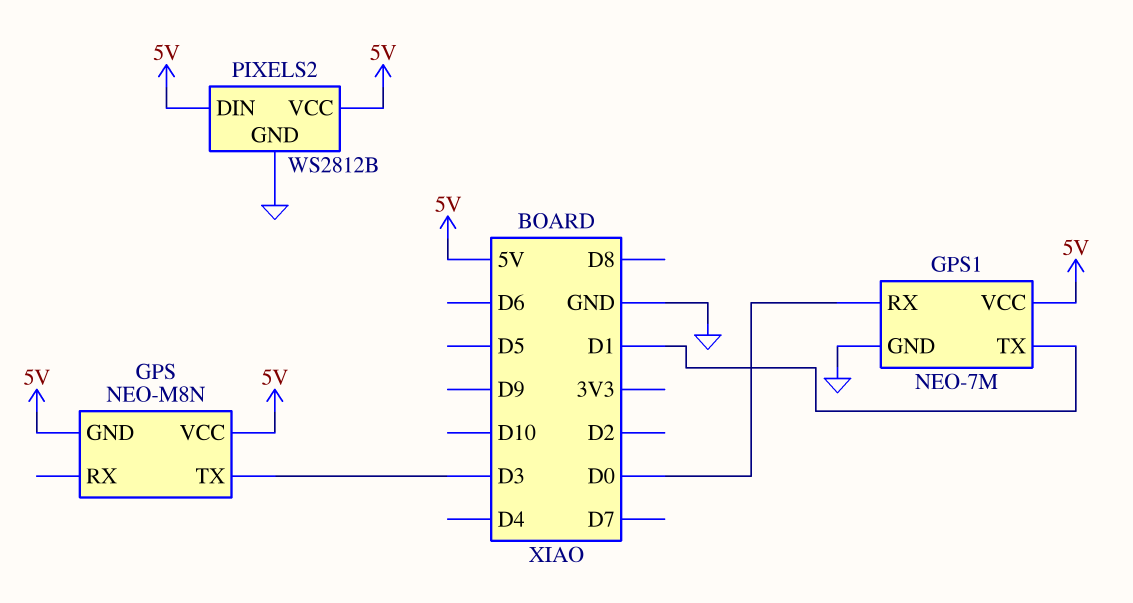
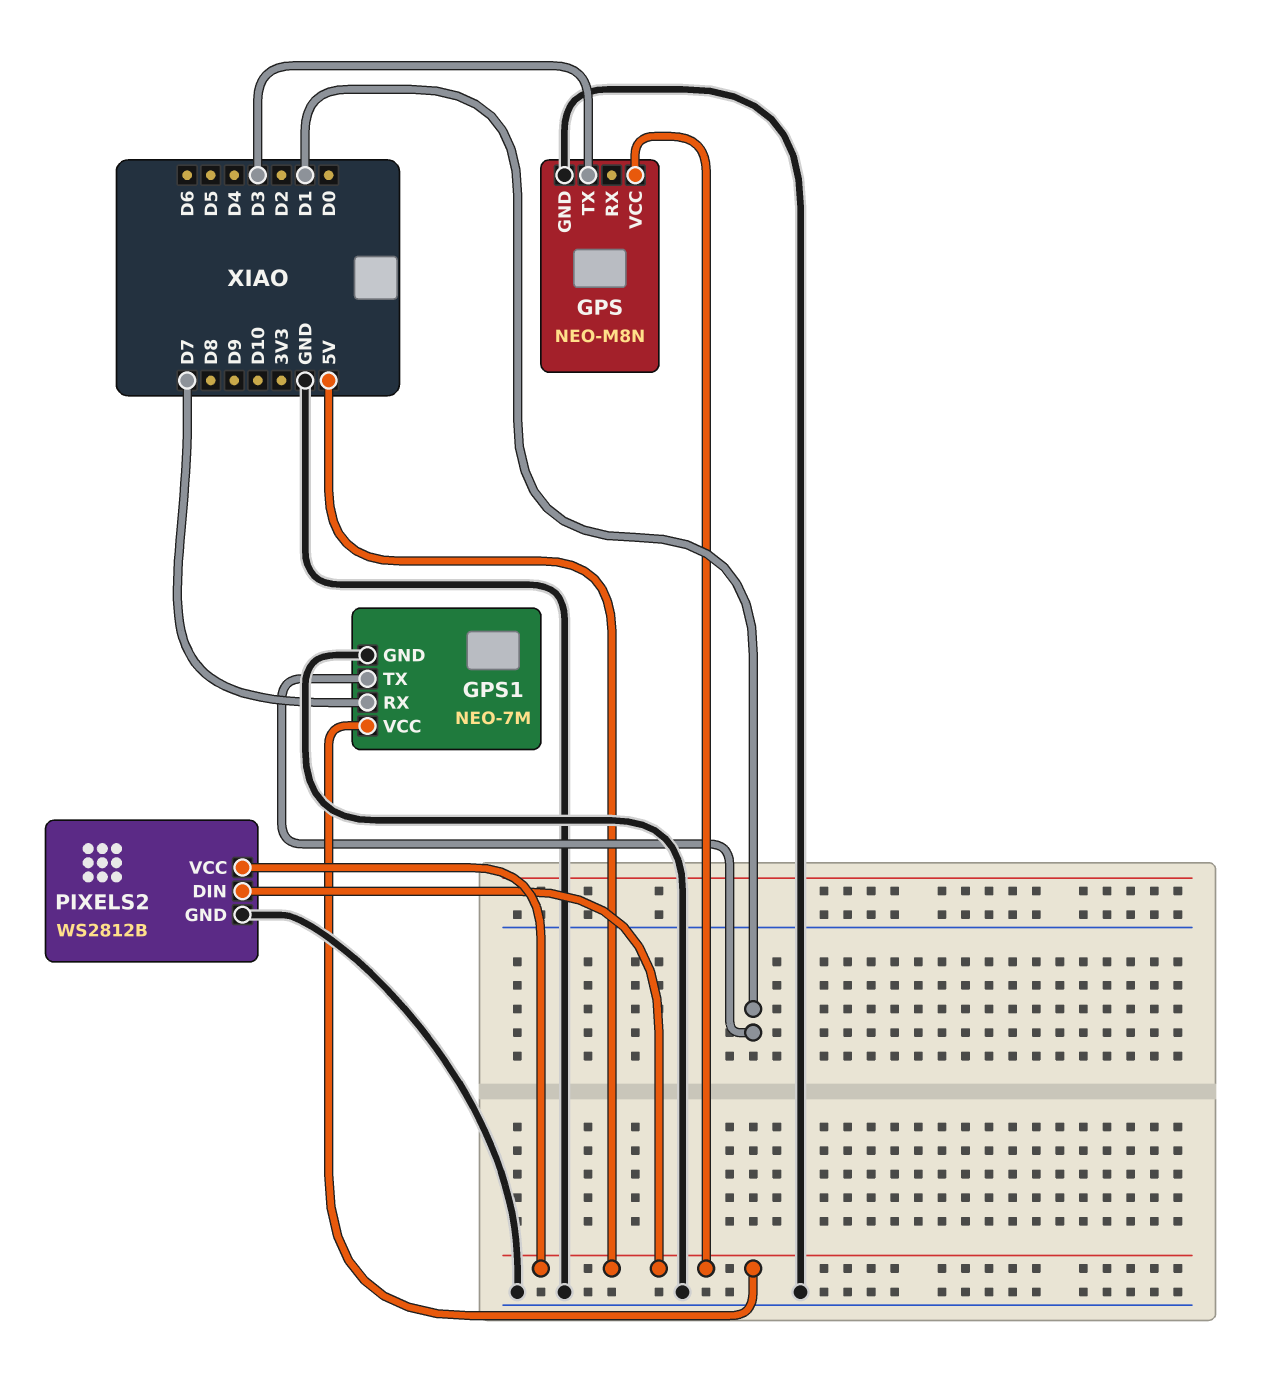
GPS pin GND: 5V -> GND
GPS1 pin RX: D0 -> D7

